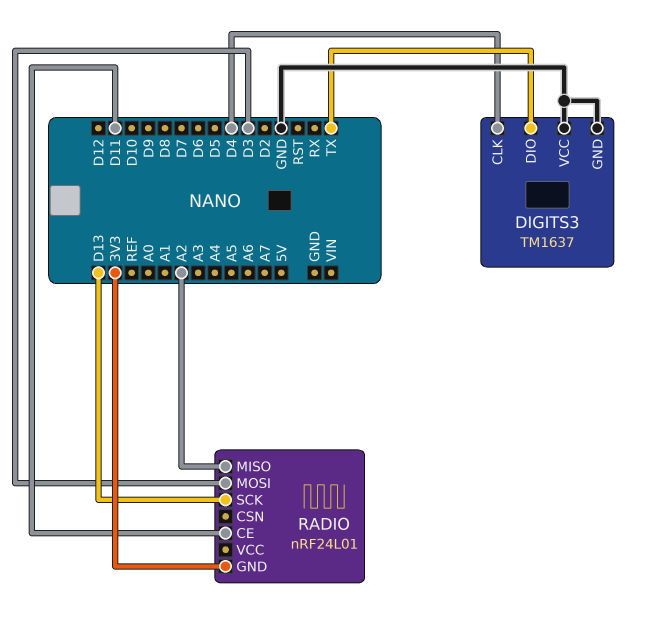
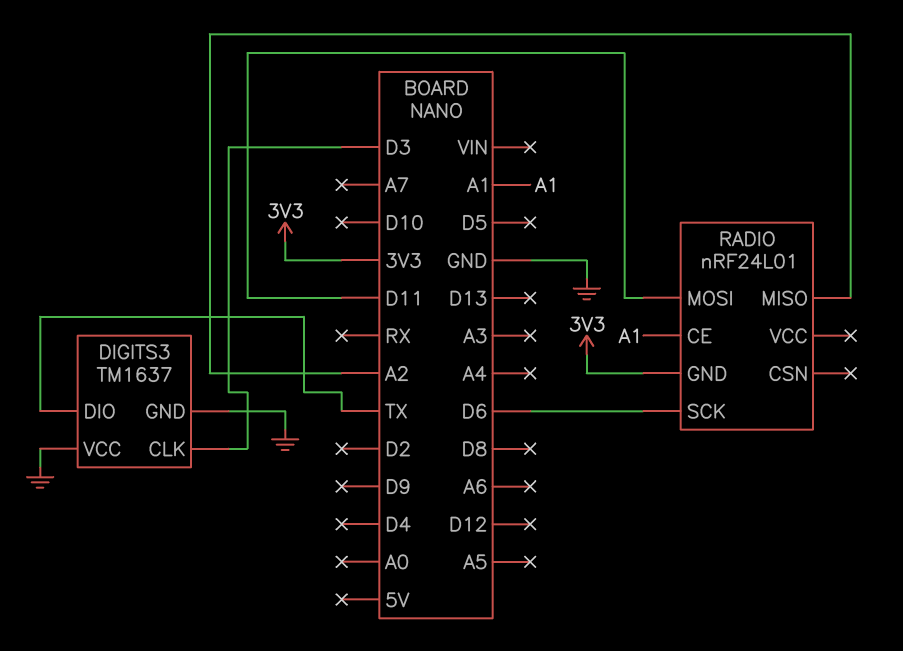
DIGITS3 pin CLK: D4 -> D3
RADIO pin CE: D11 -> A1
RADIO pin MOSI: D3 -> D11
RADIO pin SCK: D13 -> D6

